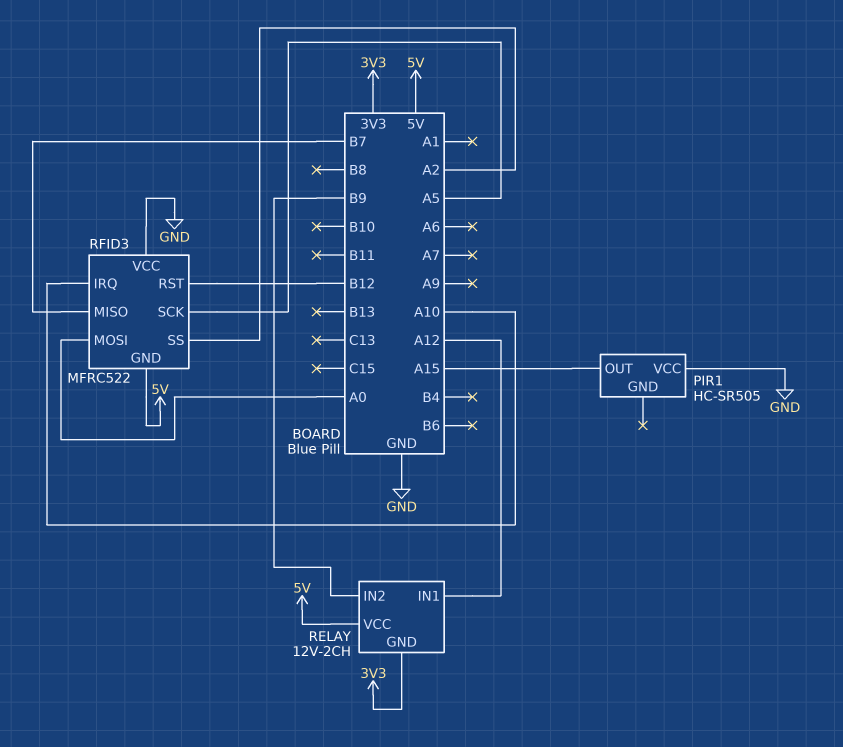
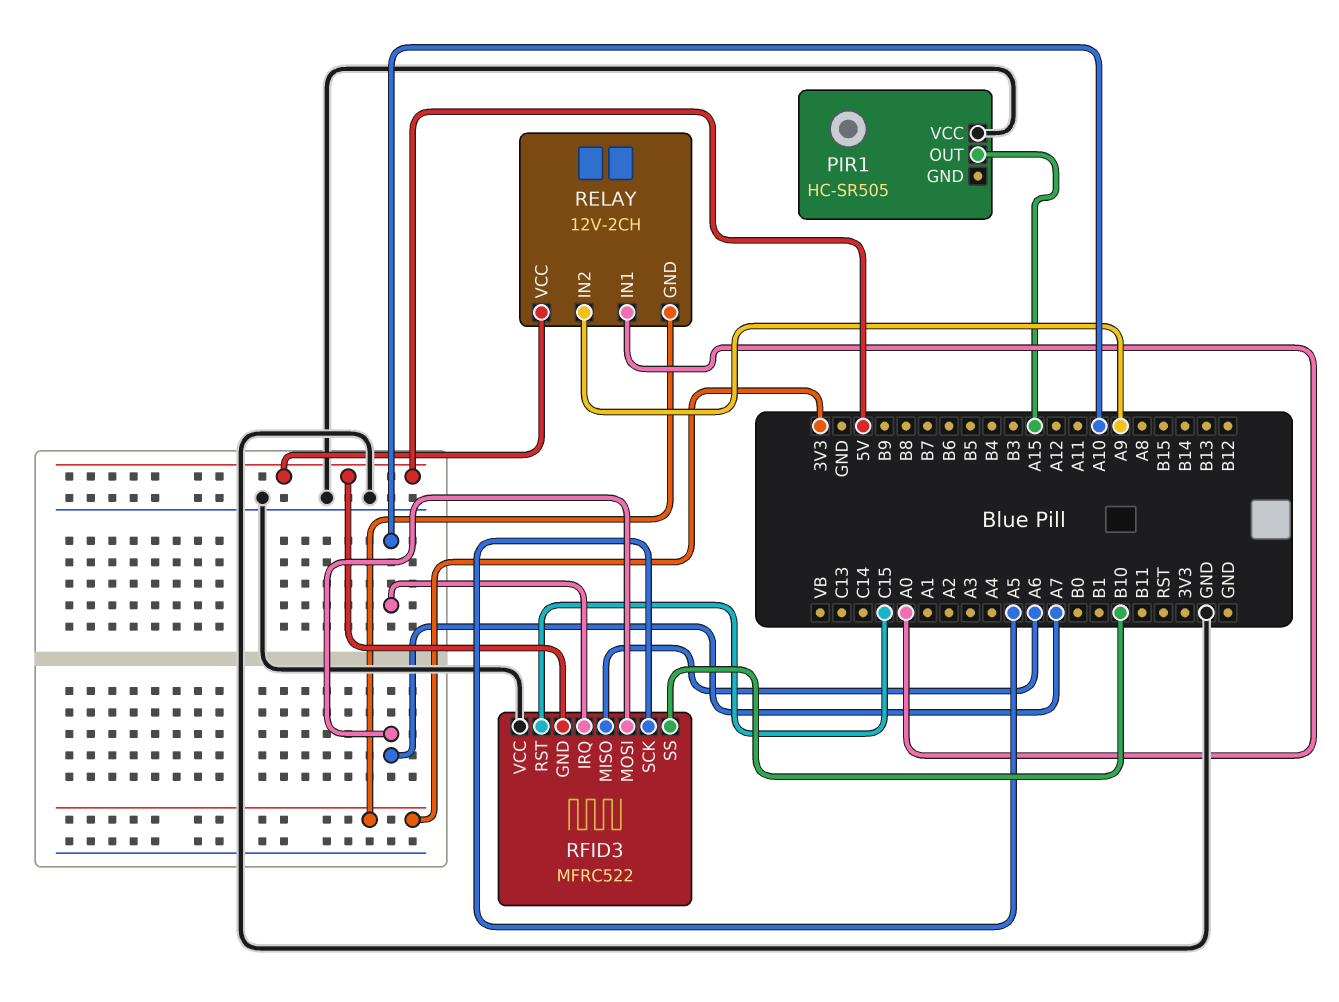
RELAY pin IN1: A12 -> A0
RELAY pin IN2: B9 -> A9
RFID3 pin MISO: B7 -> A6
RFID3 pin MOSI: A0 -> A7
RFID3 pin RST: B12 -> C15
RFID3 pin SS: A2 -> B10

